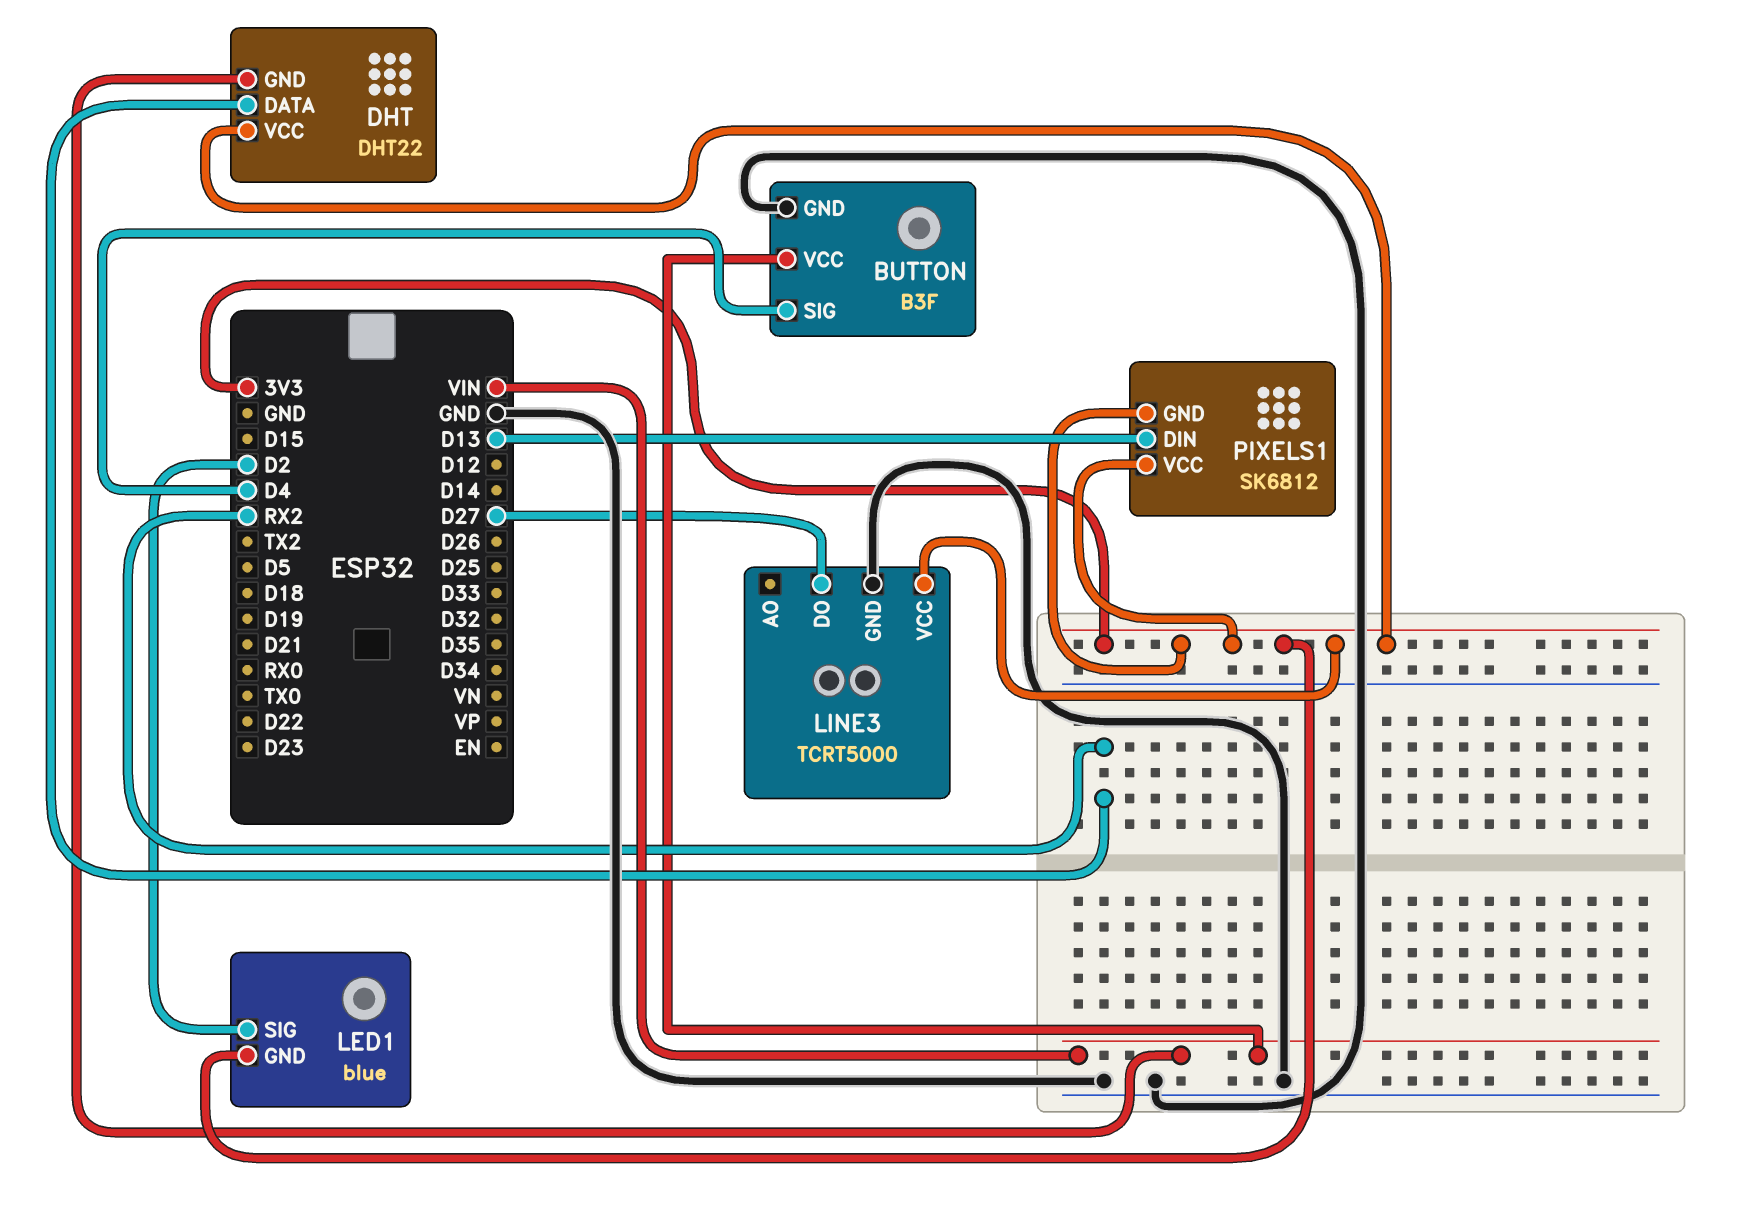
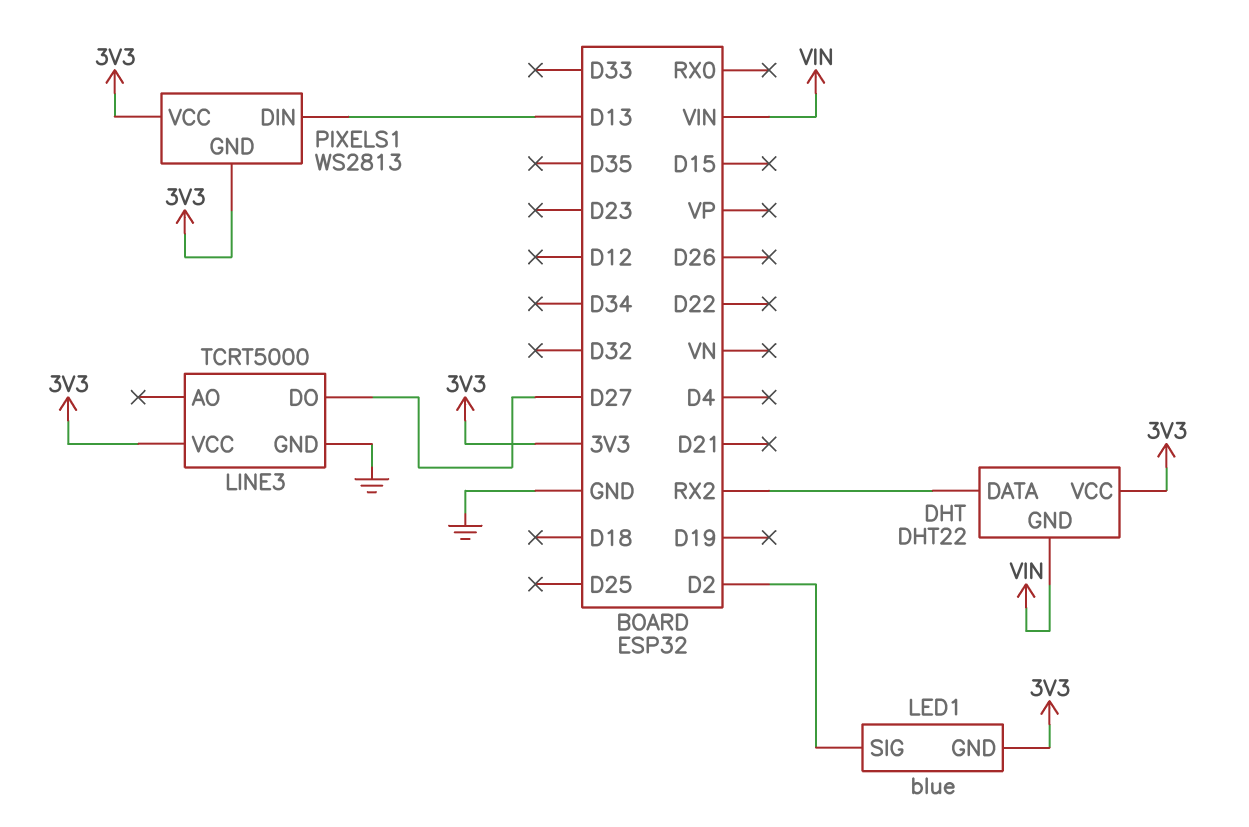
BUTTON: B3F -> none
BUTTON pin GND: GND -> none
BUTTON pin SIG: D4 -> none
BUTTON pin VCC: VIN -> none
PIXELS1: SK6812 -> WS2813

